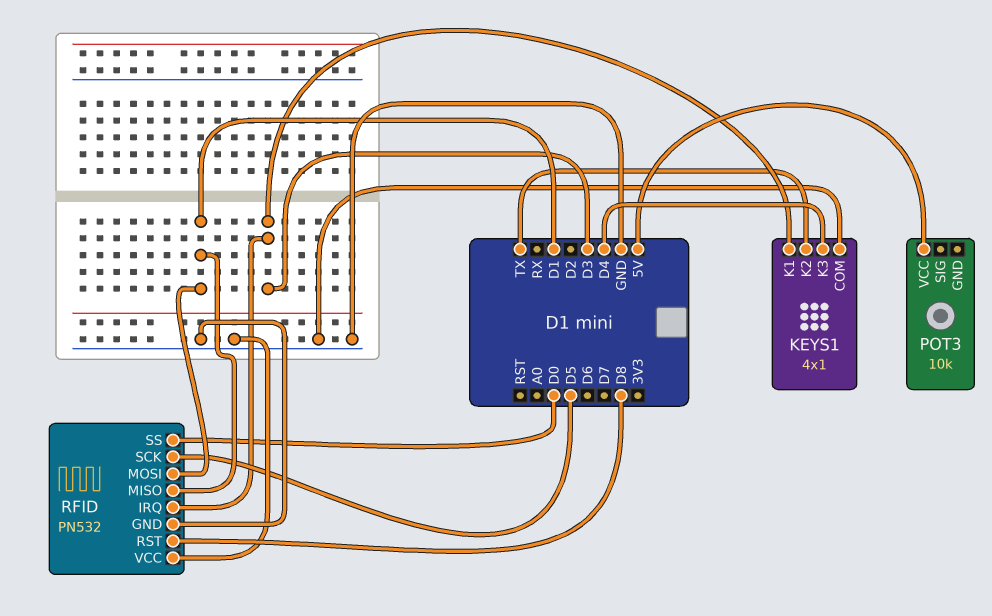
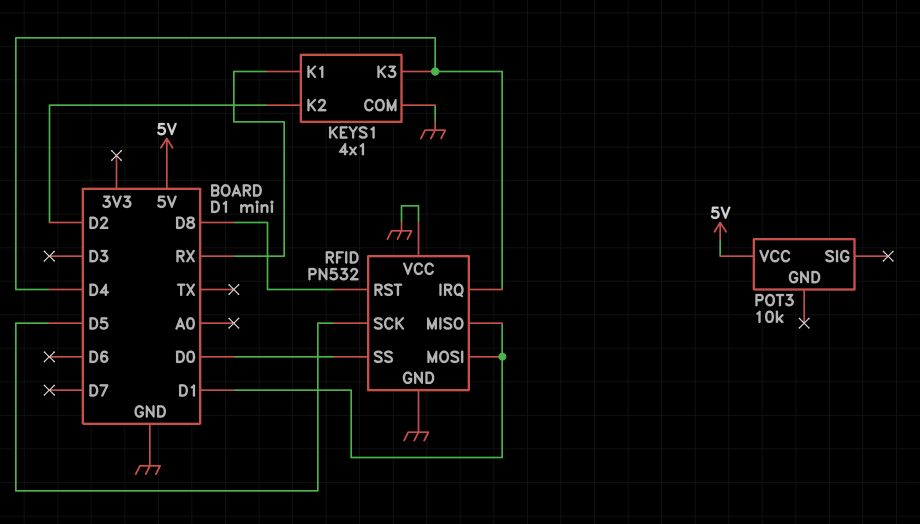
KEYS1 pin K1: D3 -> RX
KEYS1 pin K2: TX -> D2
RFID pin IRQ: D3 -> D4

